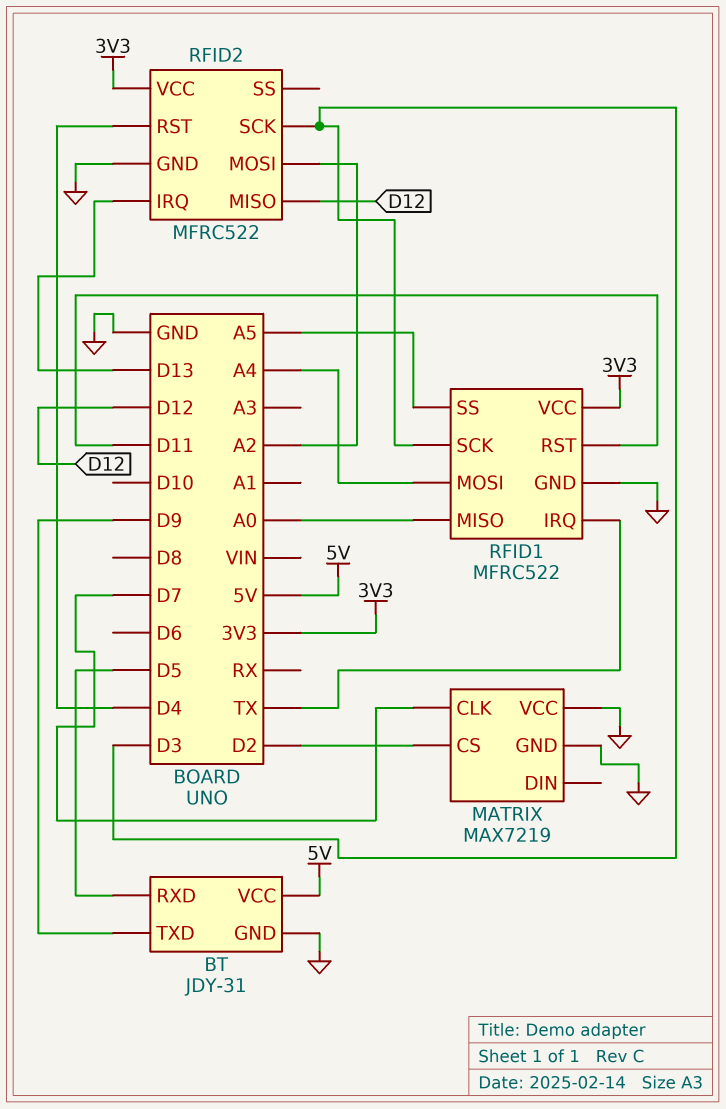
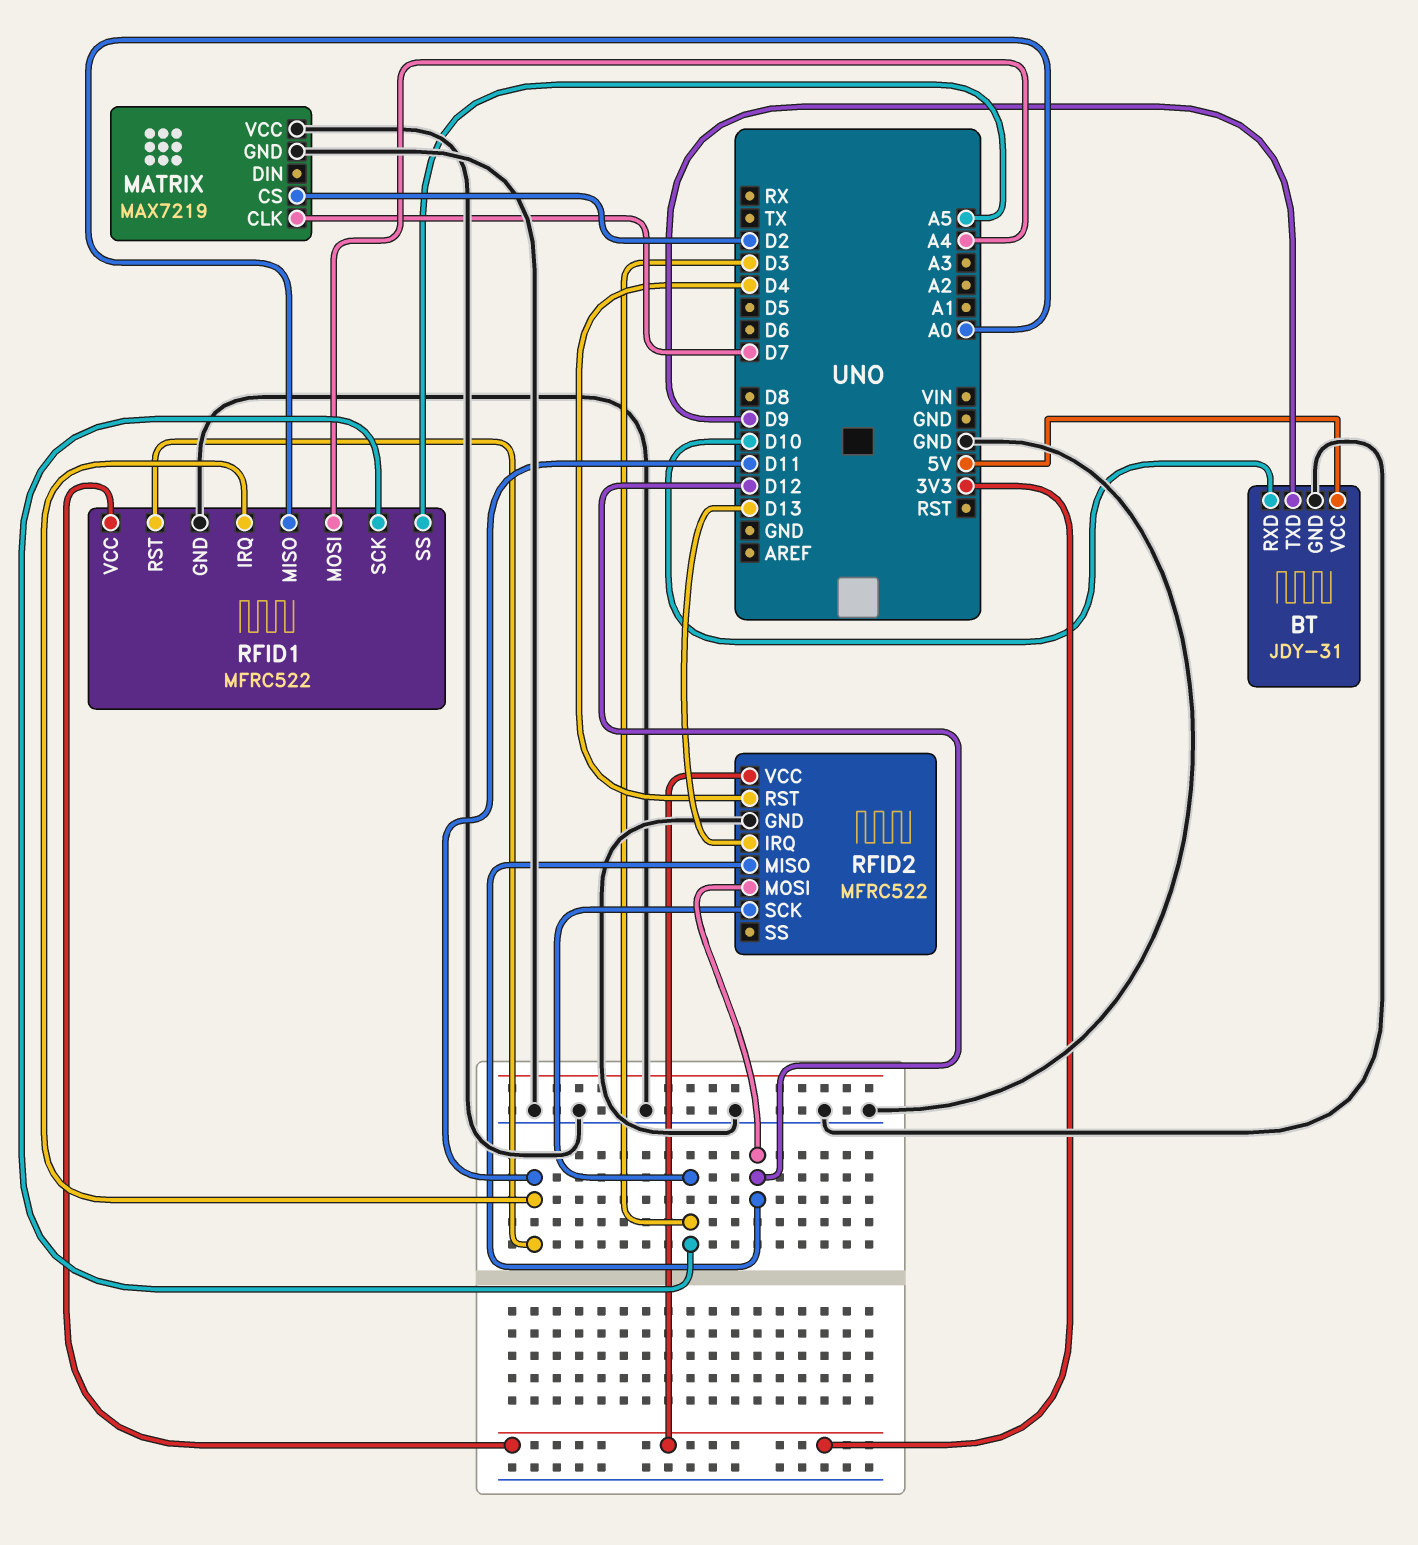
BT pin RXD: D5 -> D10
RFID1 pin IRQ: TX -> D11
RFID2 pin MOSI: A2 -> D12

